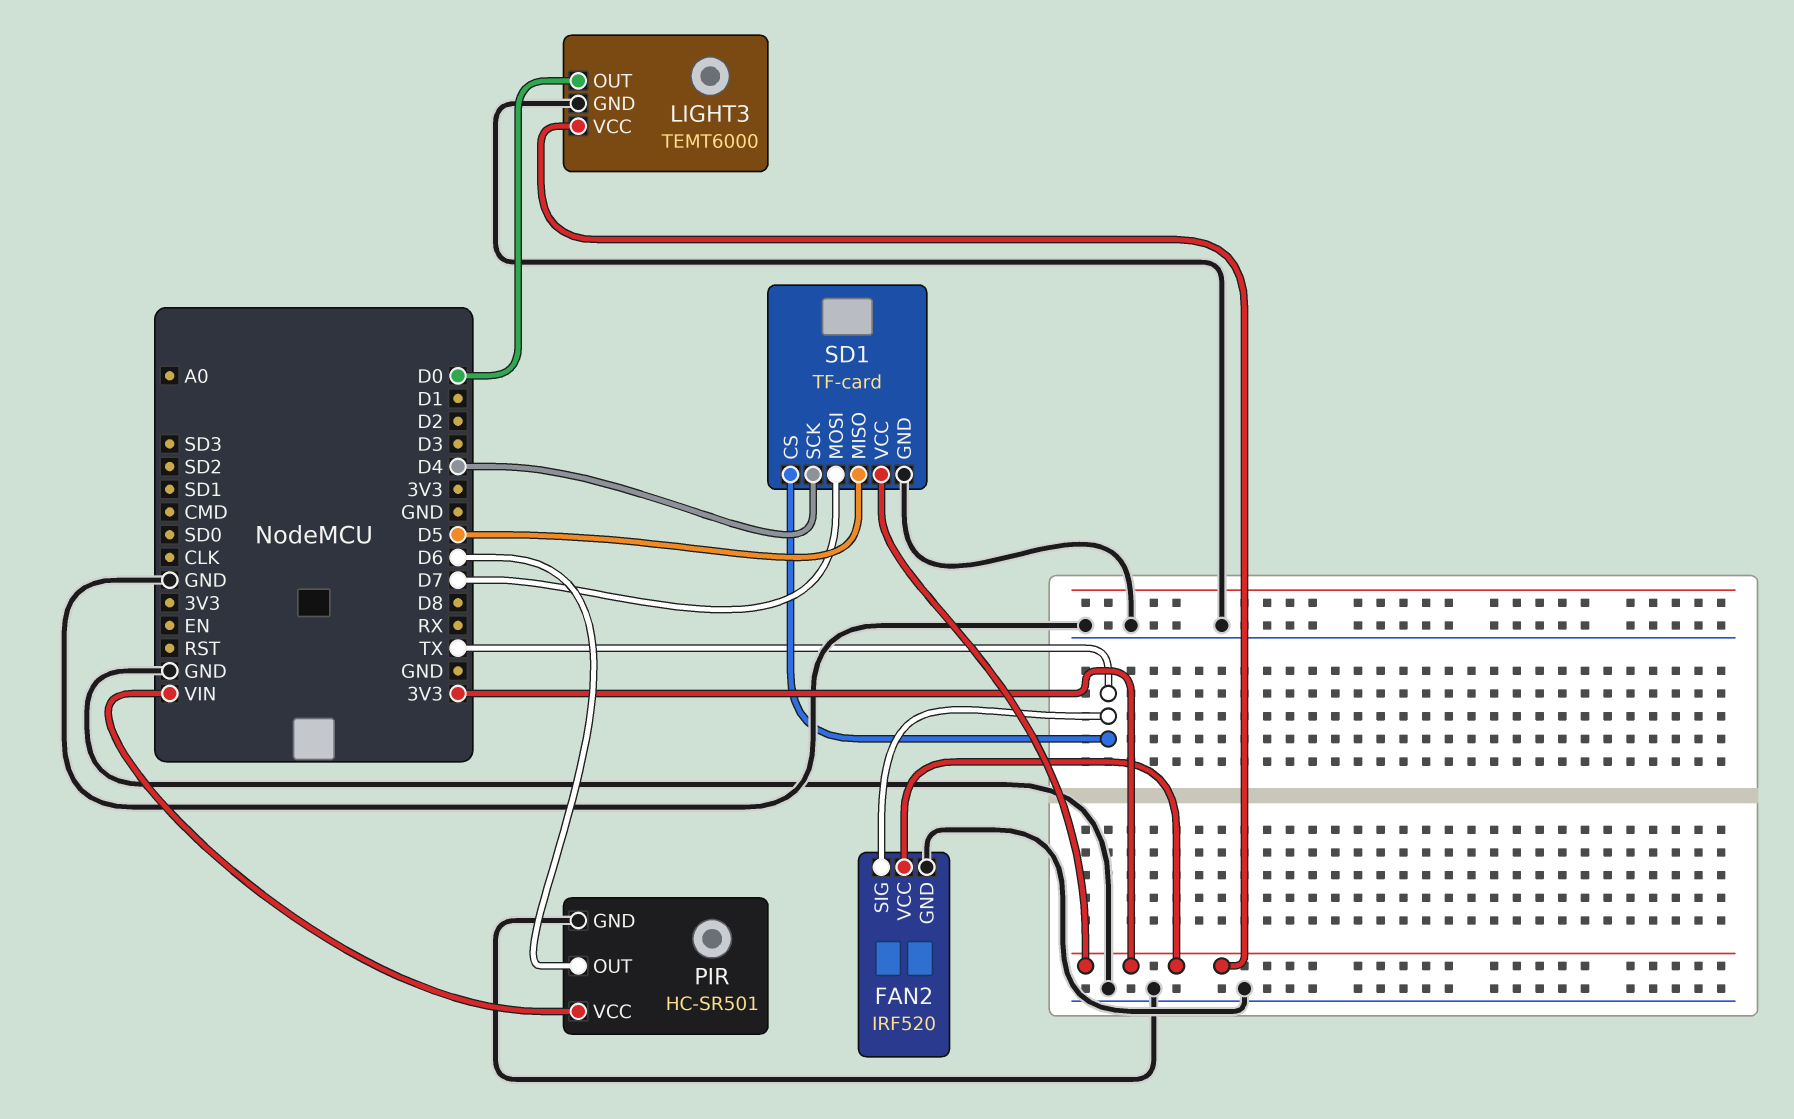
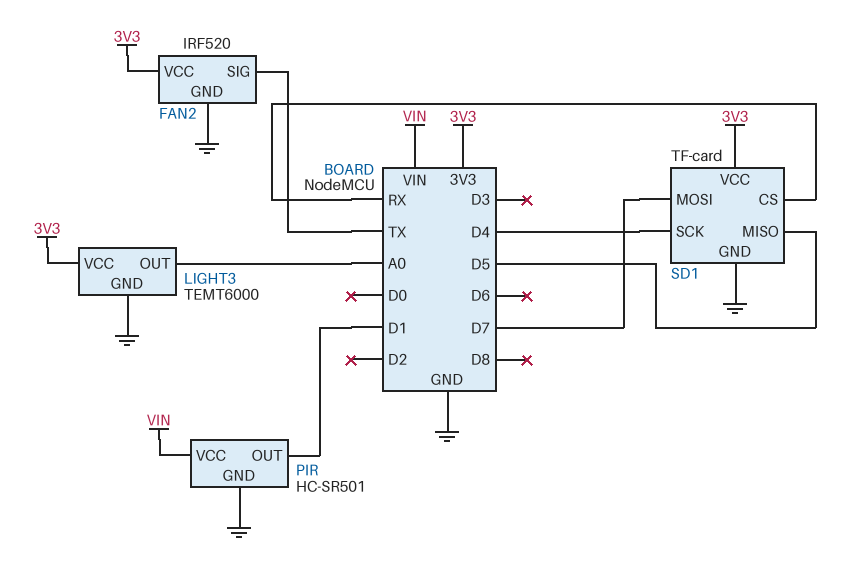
LIGHT3 pin OUT: D0 -> A0
PIR pin OUT: D6 -> D1
SD1 pin CS: TX -> RX

